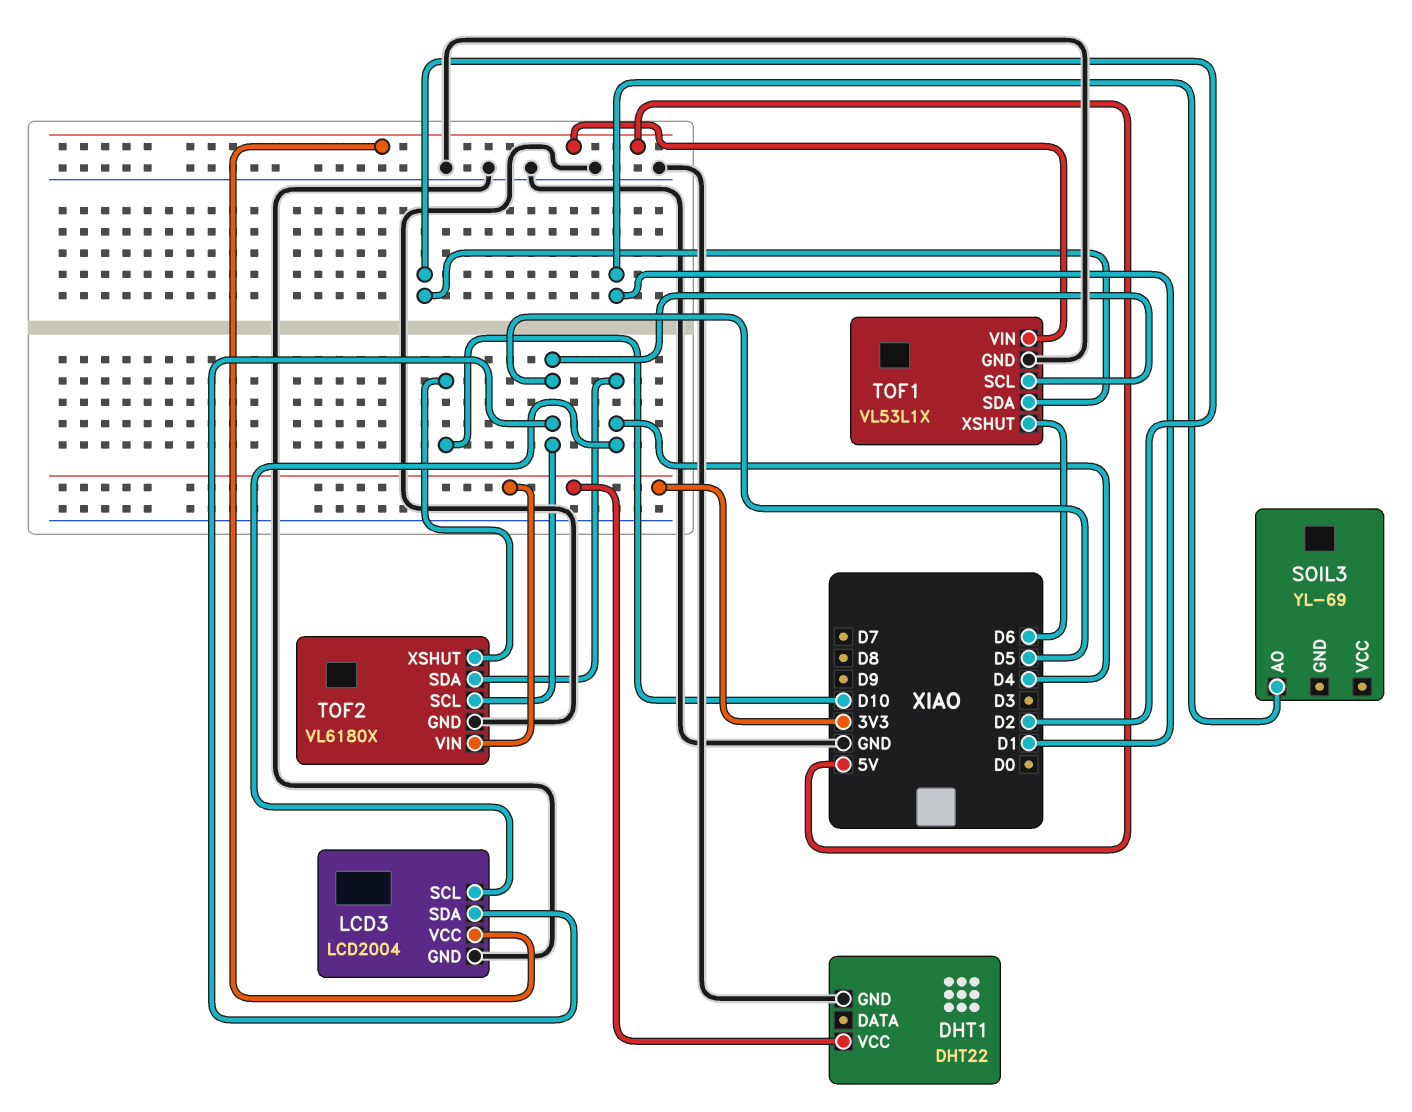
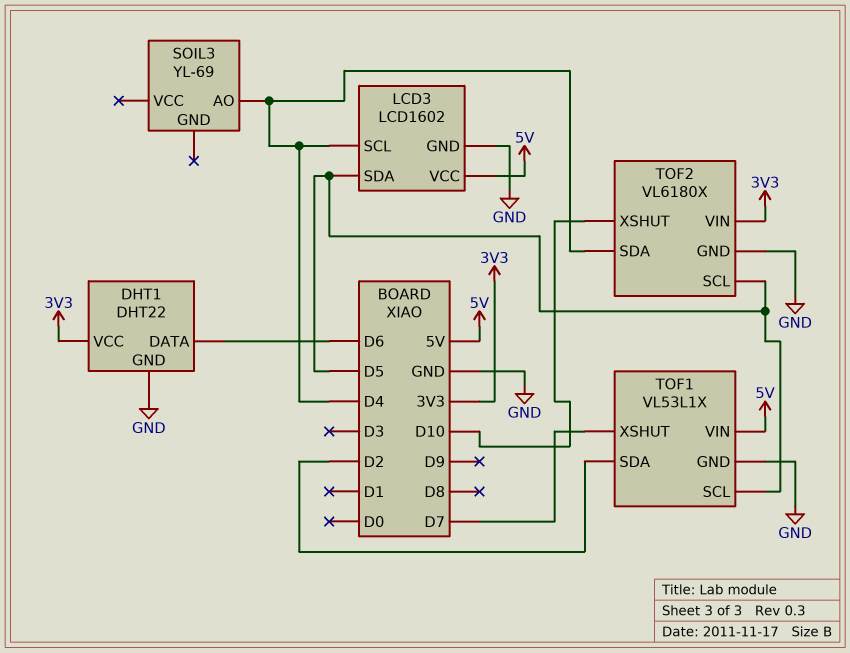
DHT1 pin DATA: none -> D6
LCD3: LCD2004 -> LCD1602
SOIL3 pin AO: D1 -> D4
TOF1 pin XSHUT: D6 -> D7

